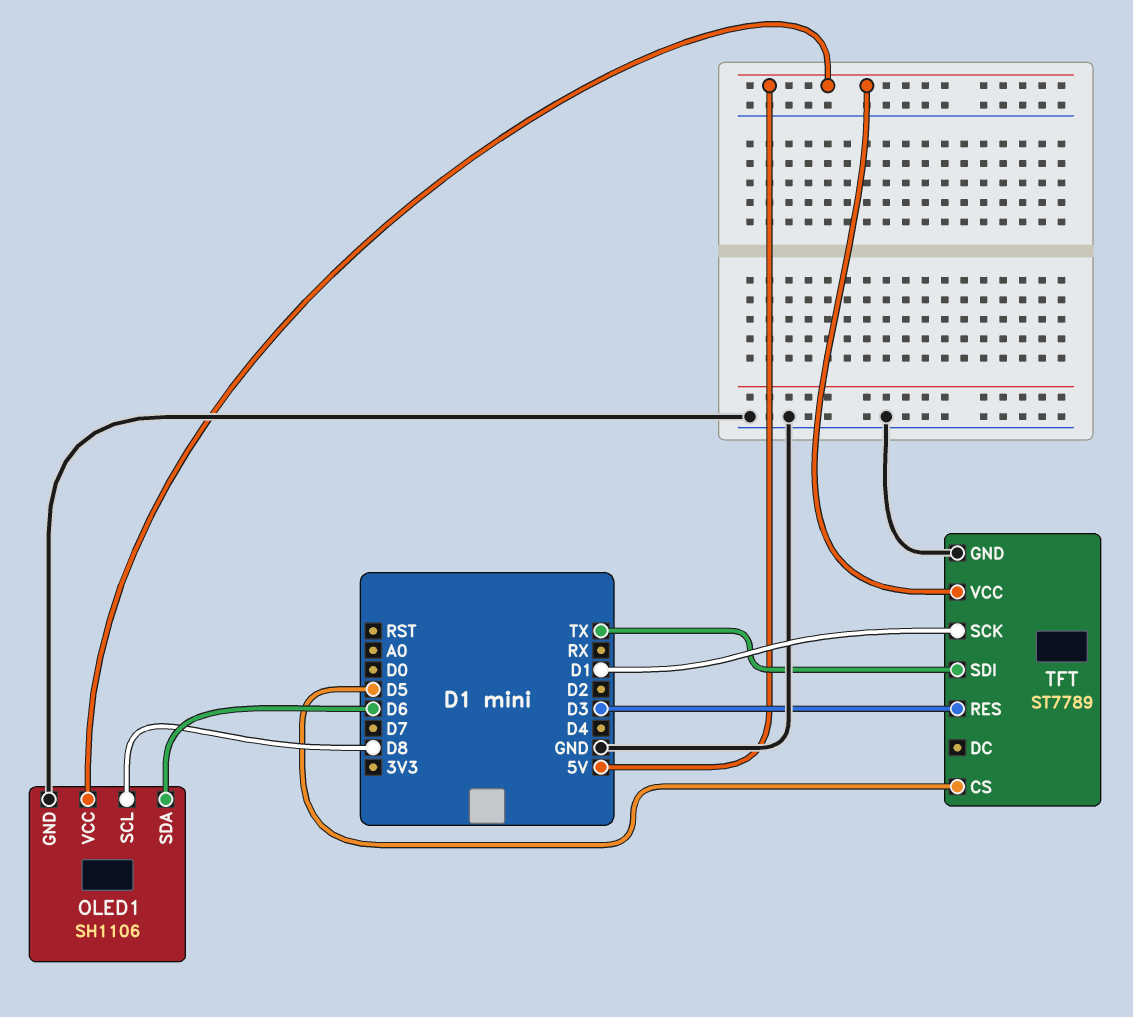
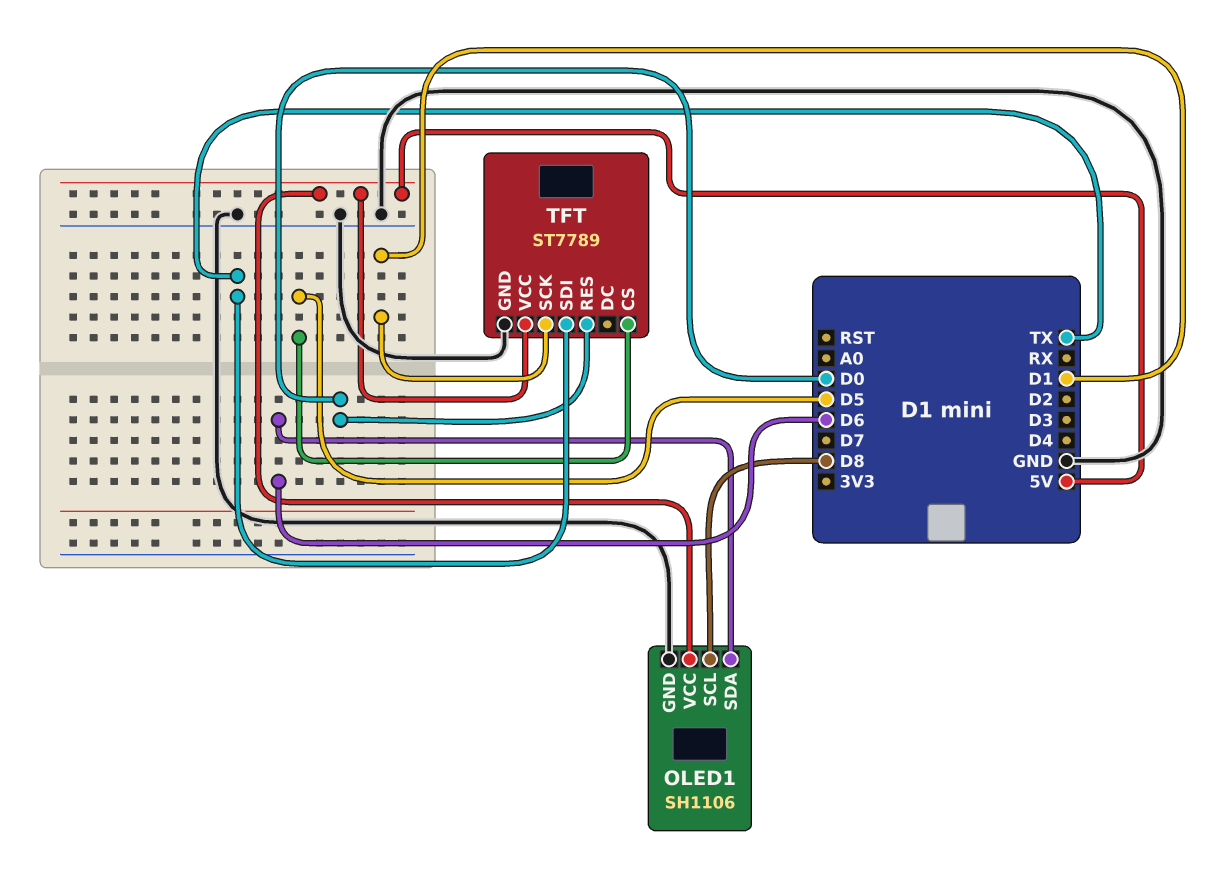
TFT pin RES: D3 -> D0

